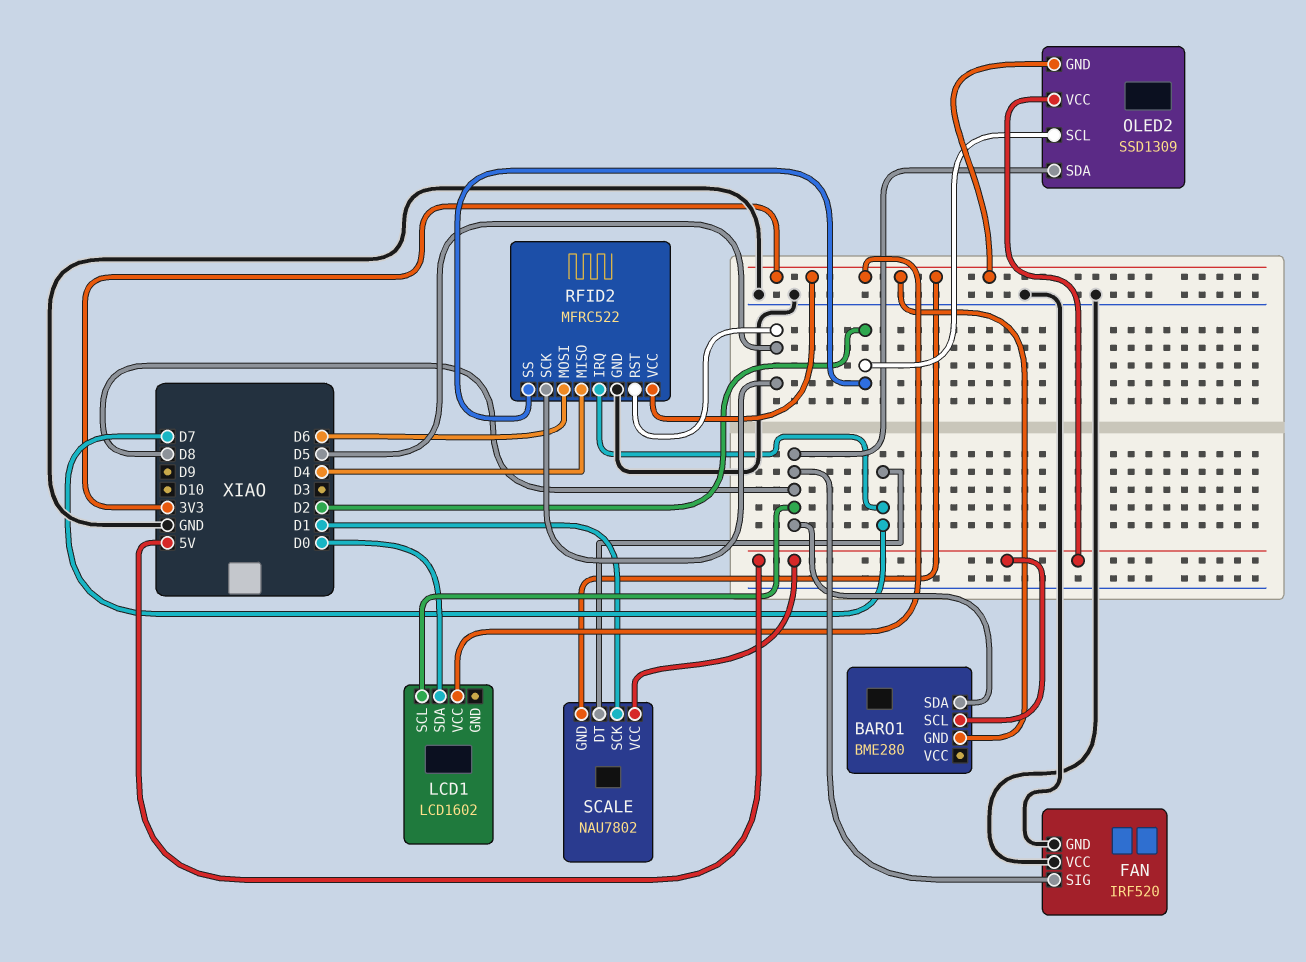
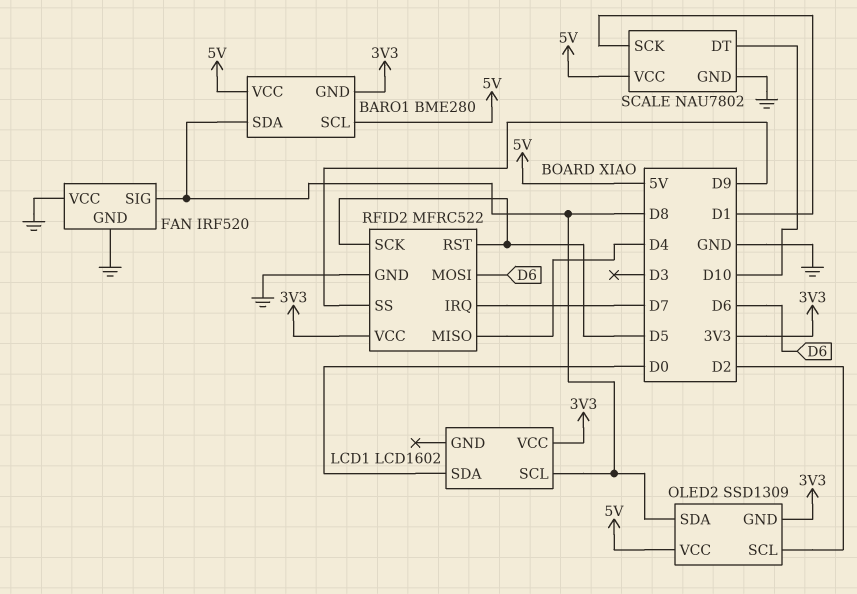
BARO1 pin VCC: none -> 5V
RFID2 pin SS: D2 -> D9
SCALE pin DT: D7 -> D10
SCALE pin GND: 3V3 -> GND

